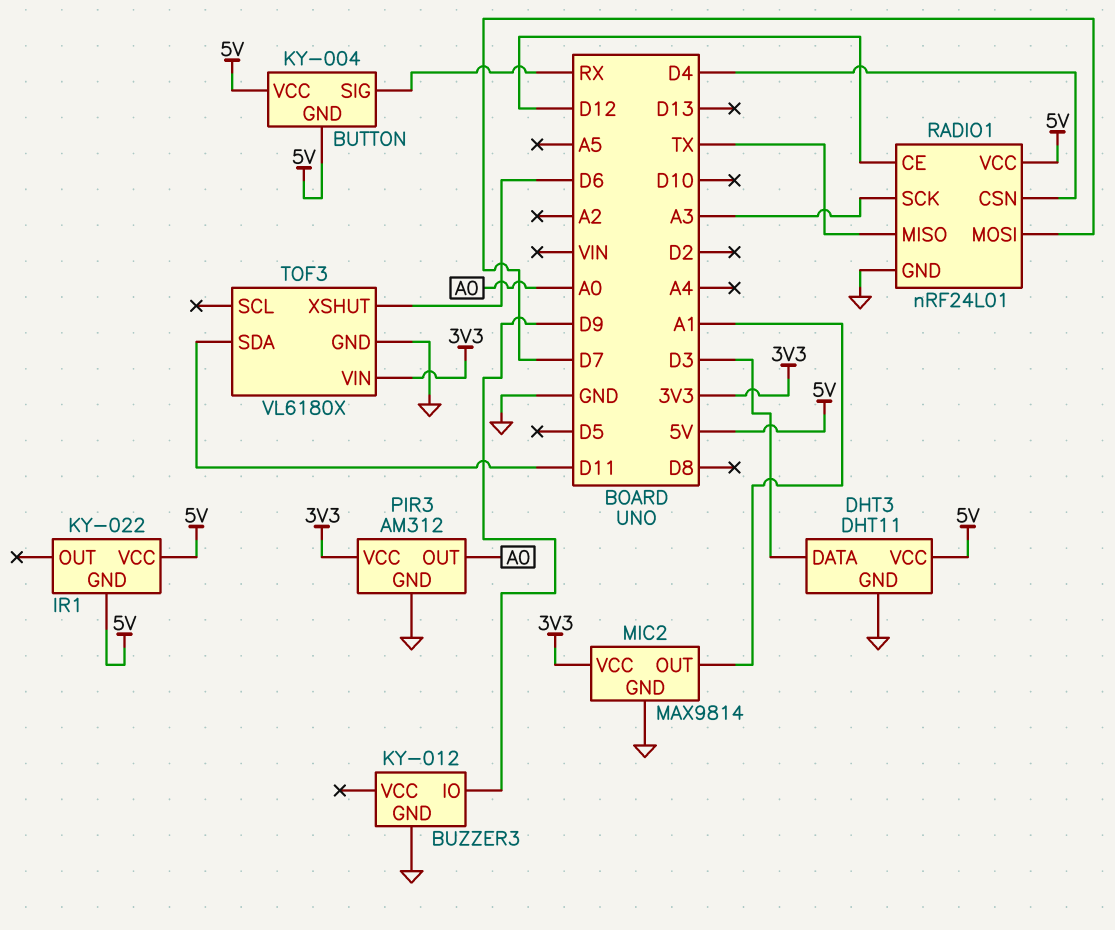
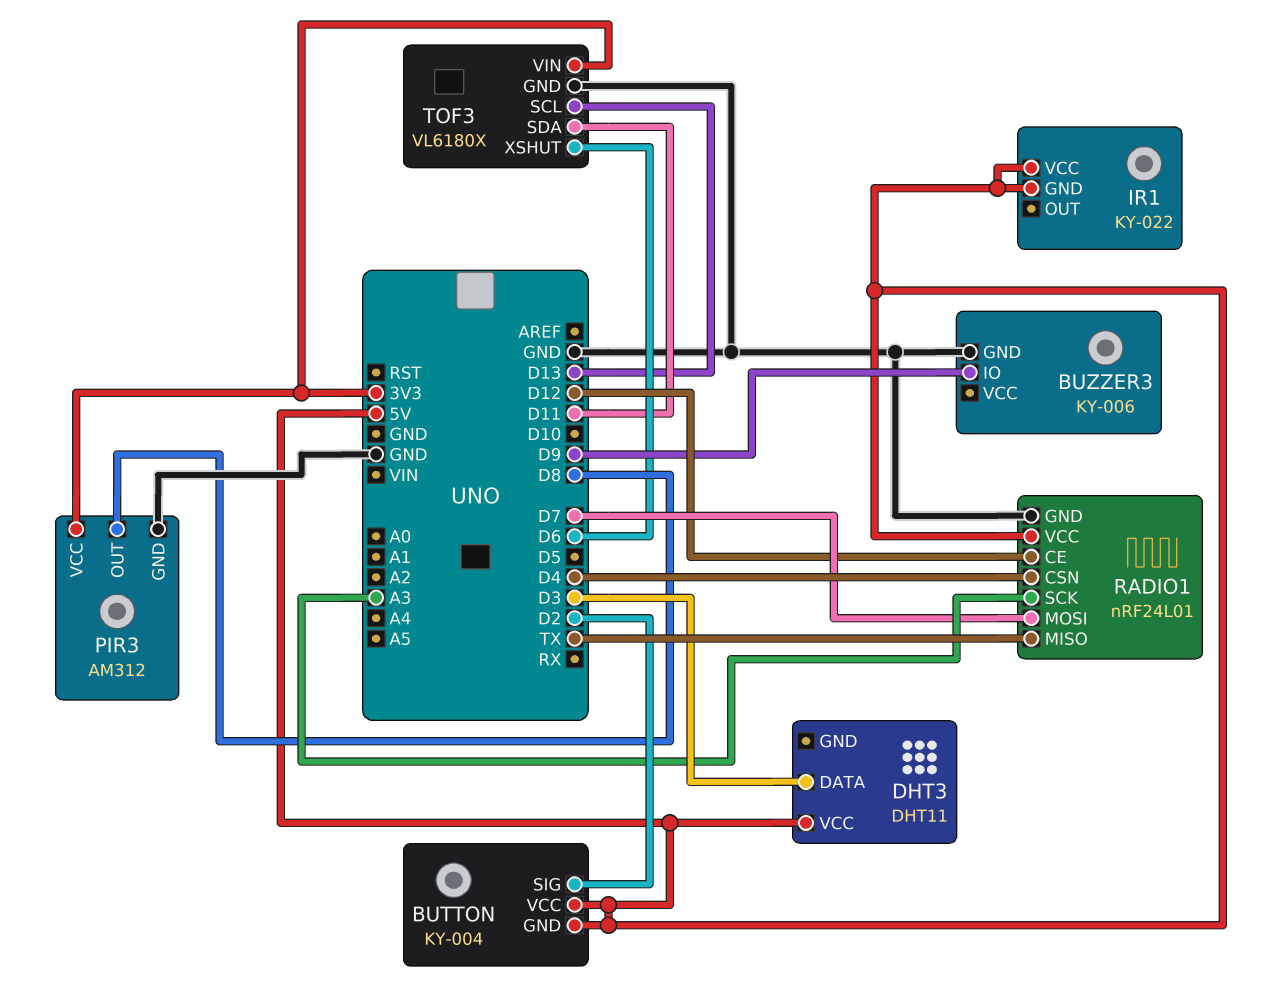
BUTTON pin SIG: RX -> D2
BUZZER3: KY-012 -> KY-006
DHT3 pin GND: GND -> none
MIC2: MAX9814 -> none
MIC2 pin GND: GND -> none
MIC2 pin OUT: A1 -> none
MIC2 pin VCC: 3V3 -> none
PIR3 pin OUT: A0 -> D8
TOF3 pin SCL: none -> D13

